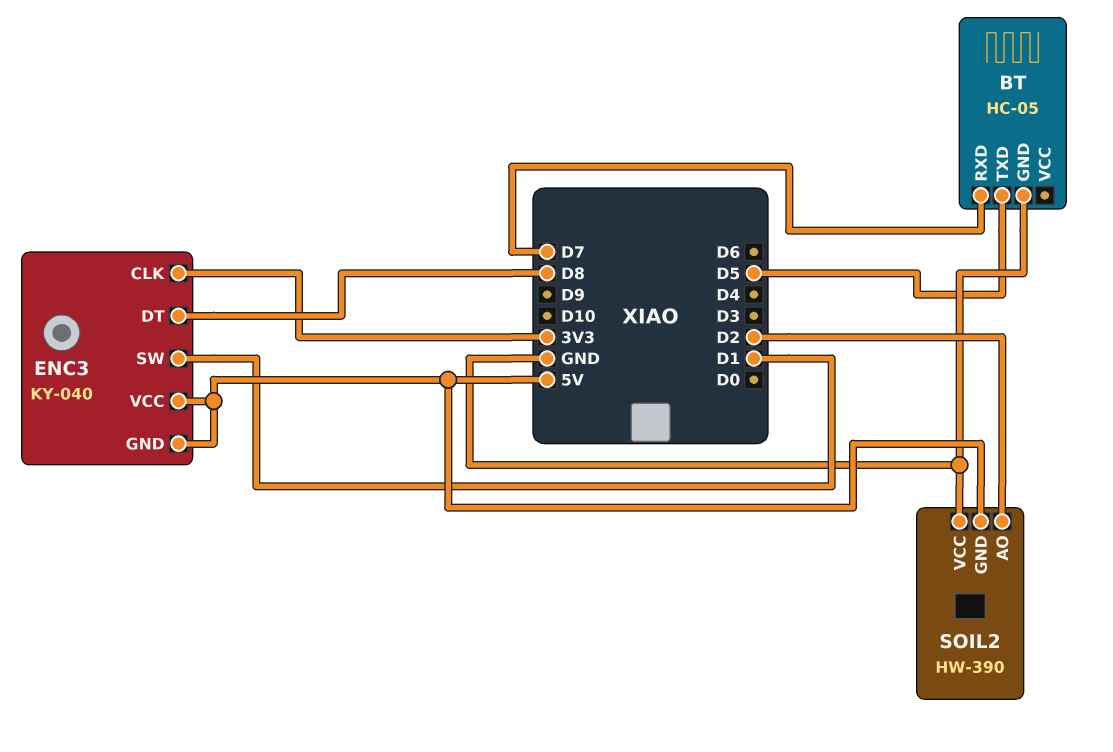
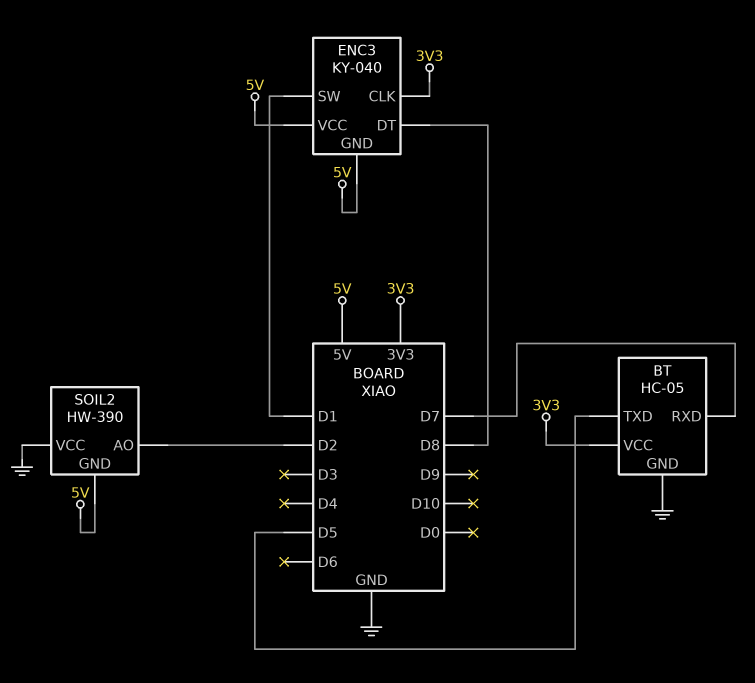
BT pin VCC: none -> 3V3

